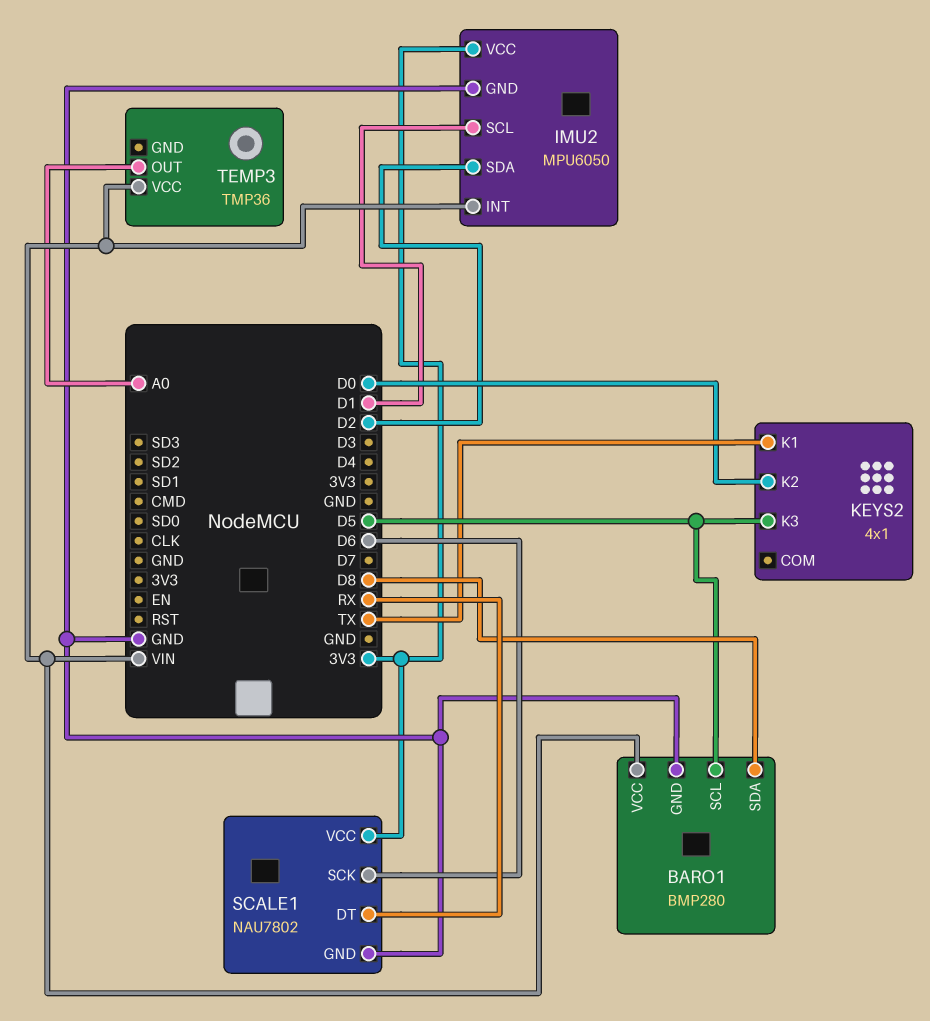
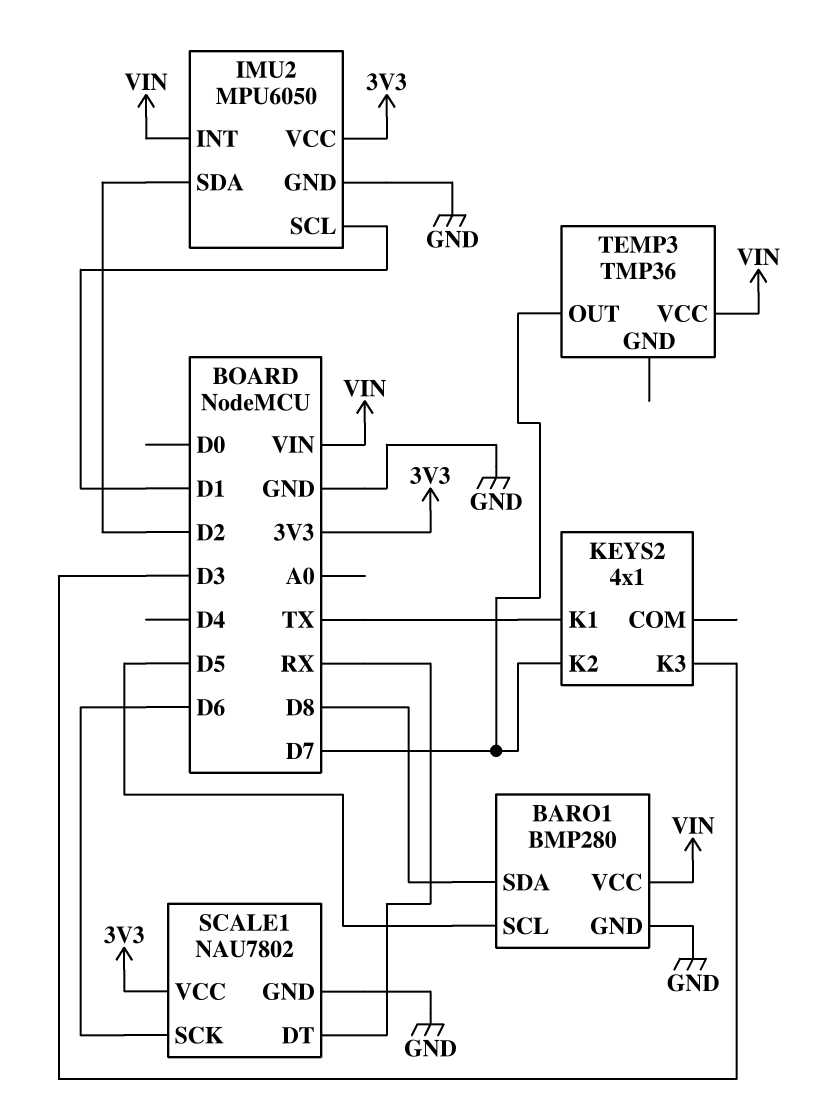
KEYS2 pin K2: D0 -> D7
KEYS2 pin K3: D5 -> D3
TEMP3 pin OUT: A0 -> D7

